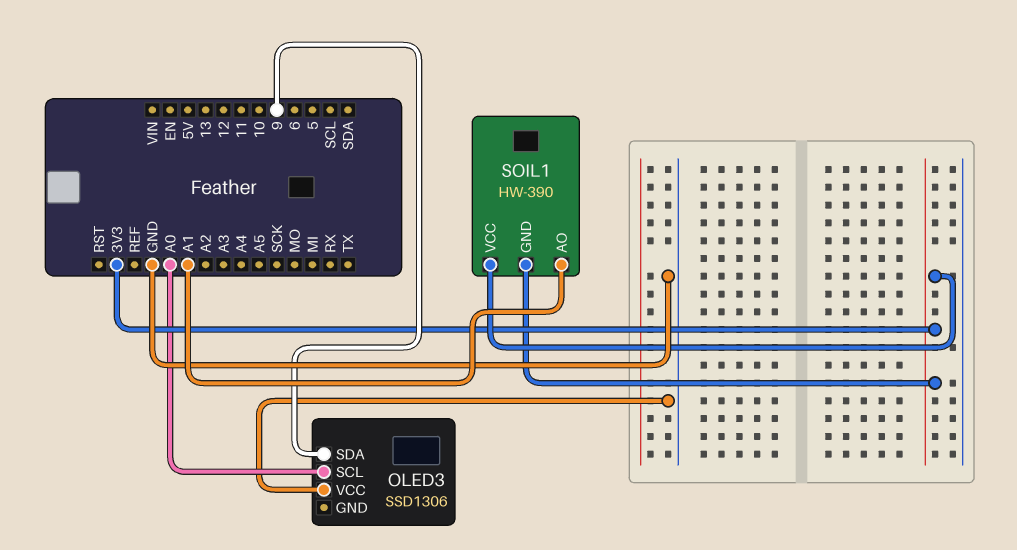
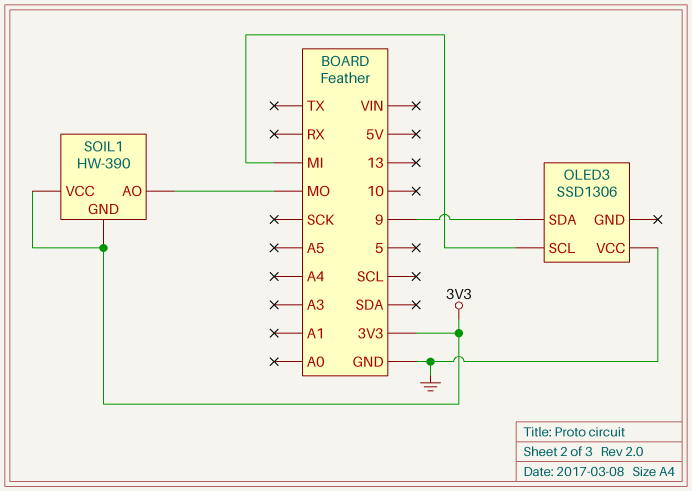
OLED3 pin SCL: A0 -> MI
SOIL1 pin AO: A1 -> MO

